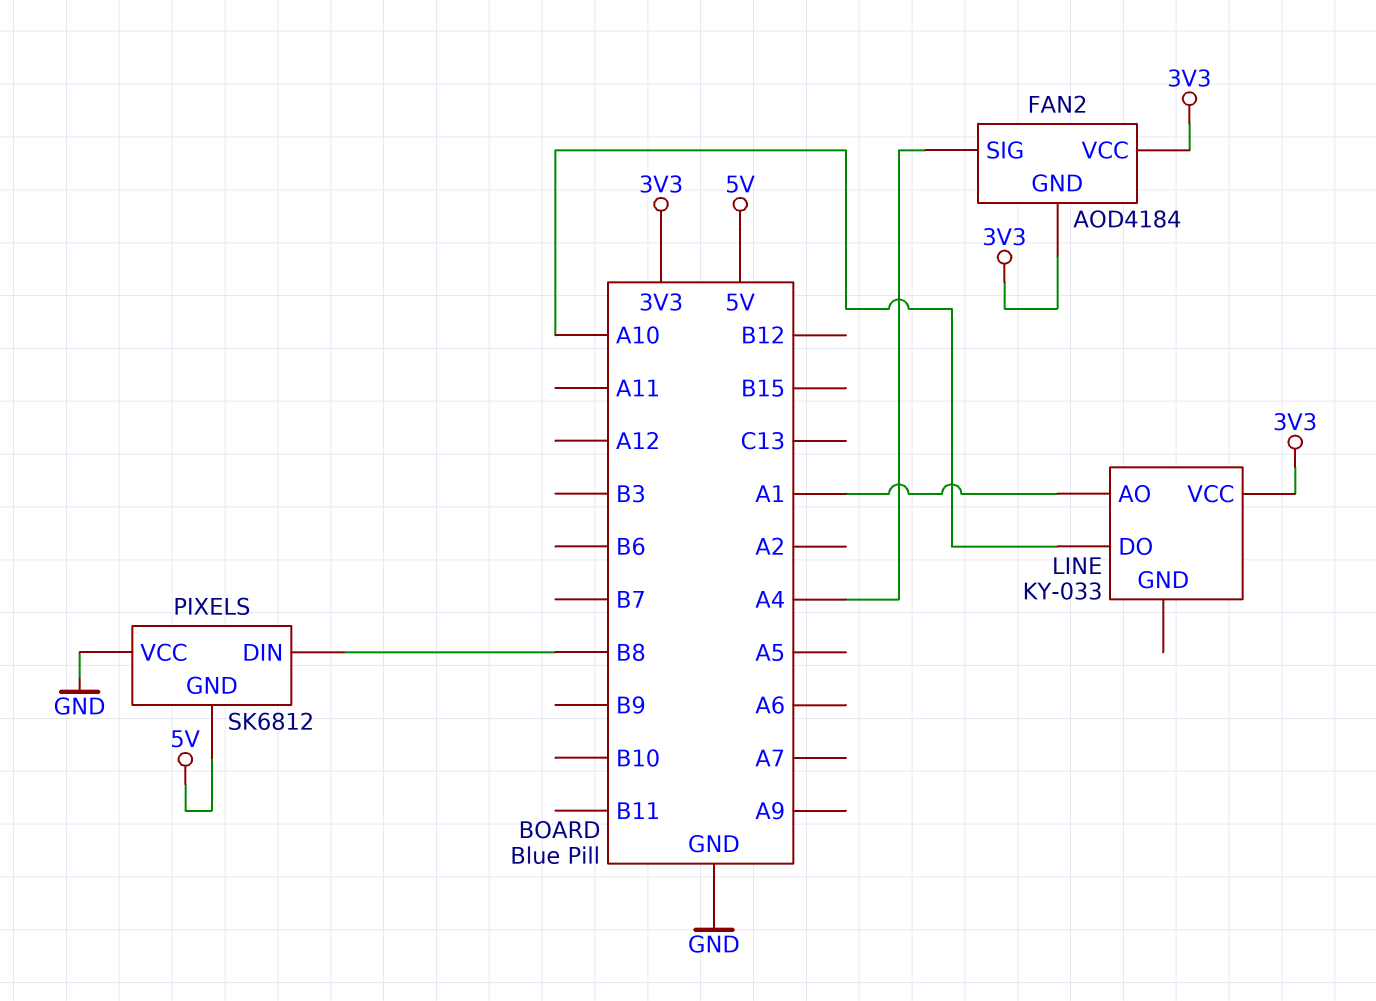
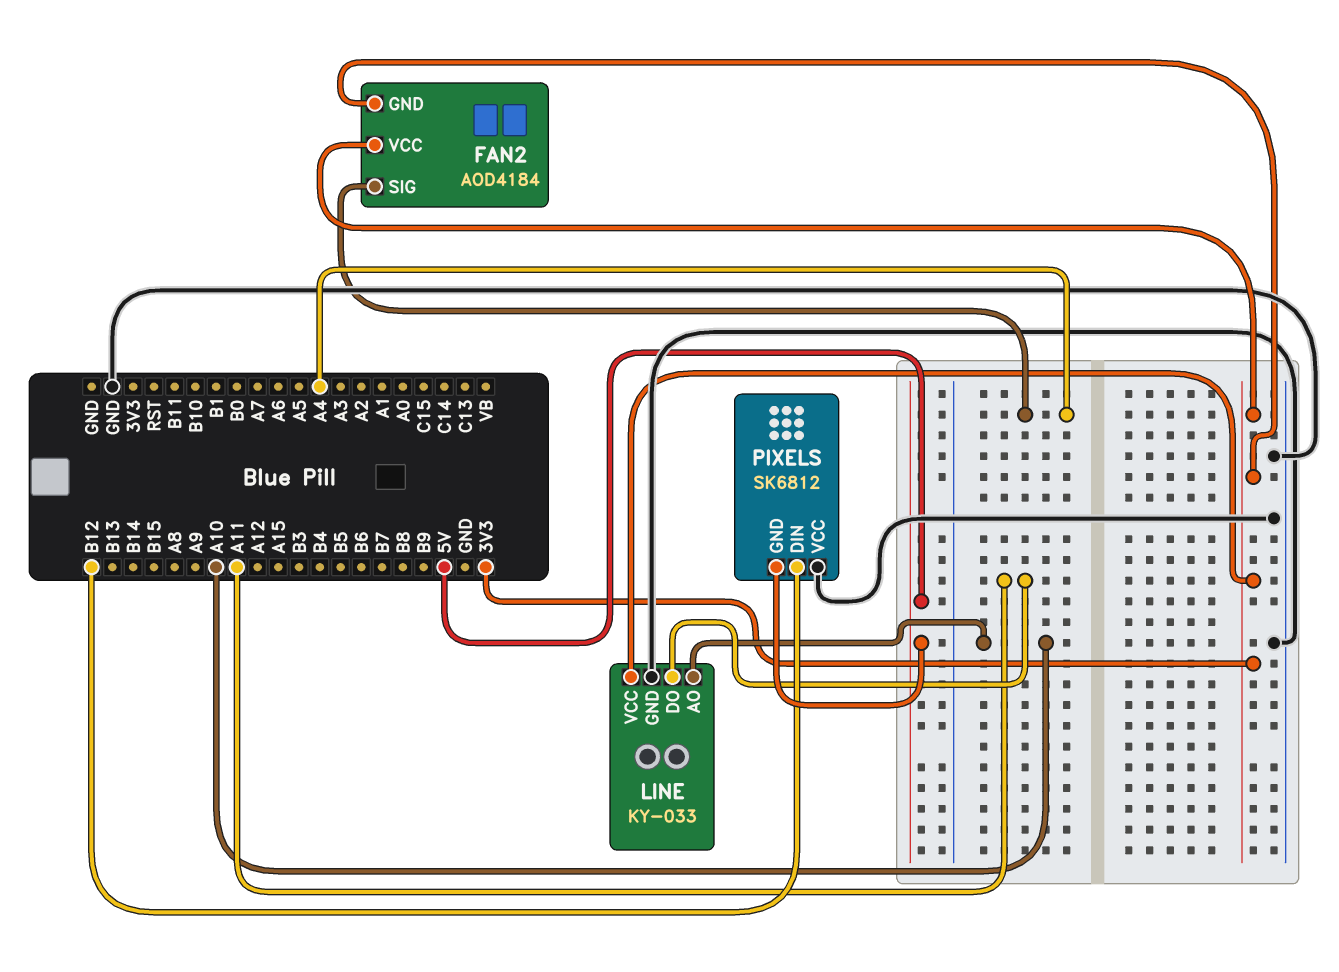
LINE pin AO: A1 -> A10
LINE pin DO: A10 -> A11
LINE pin GND: none -> GND
PIXELS pin DIN: B8 -> B12

